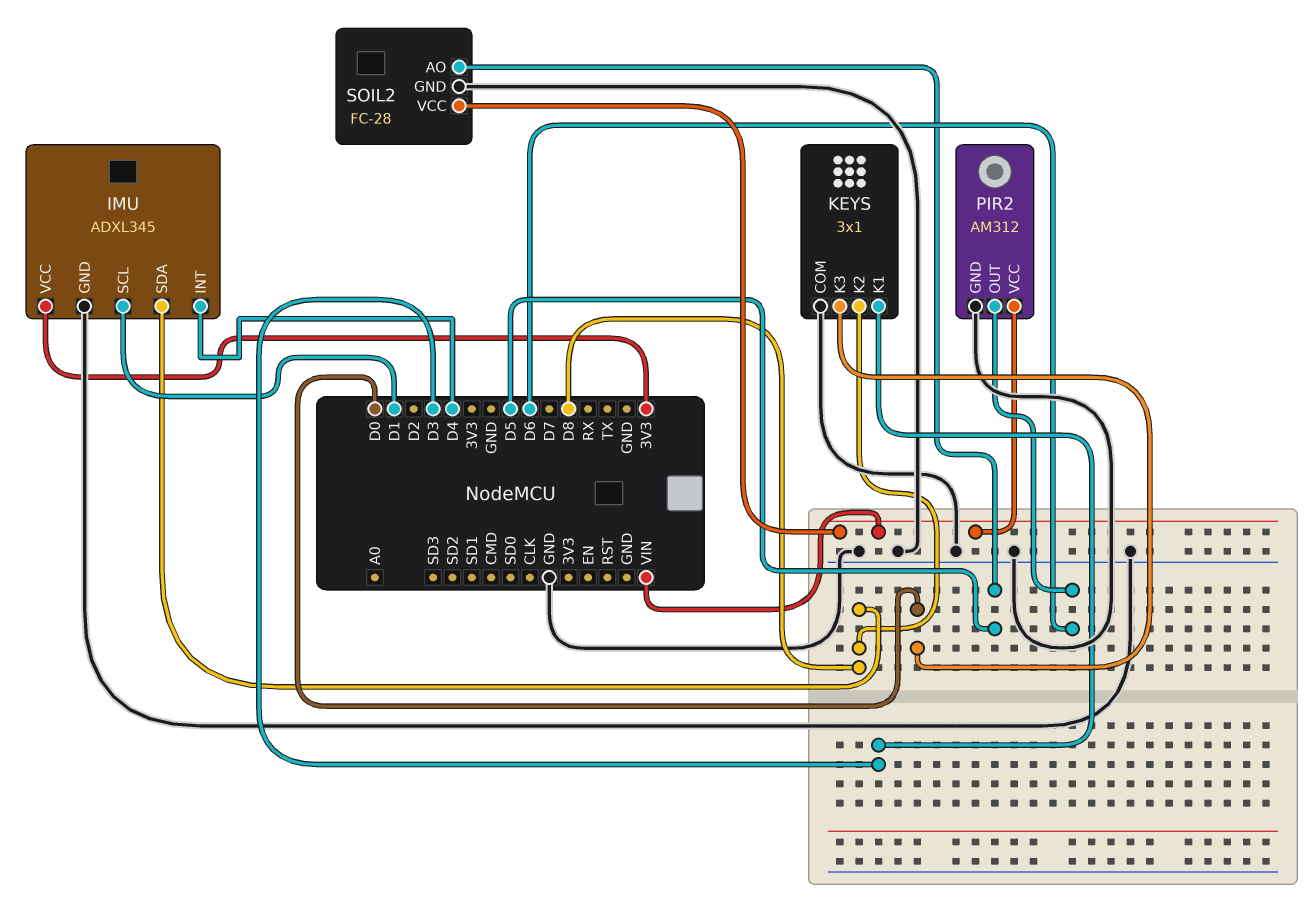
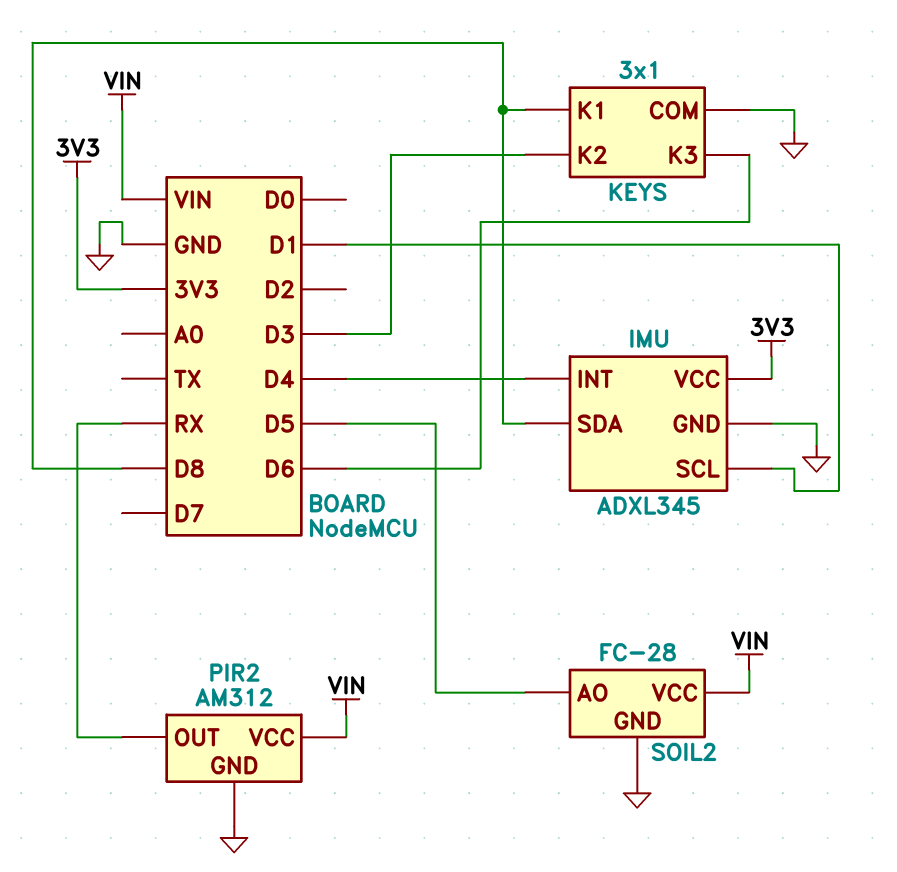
KEYS pin K1: D3 -> D8
KEYS pin K2: D8 -> D3
KEYS pin K3: D0 -> D6
PIR2 pin OUT: D6 -> RX

